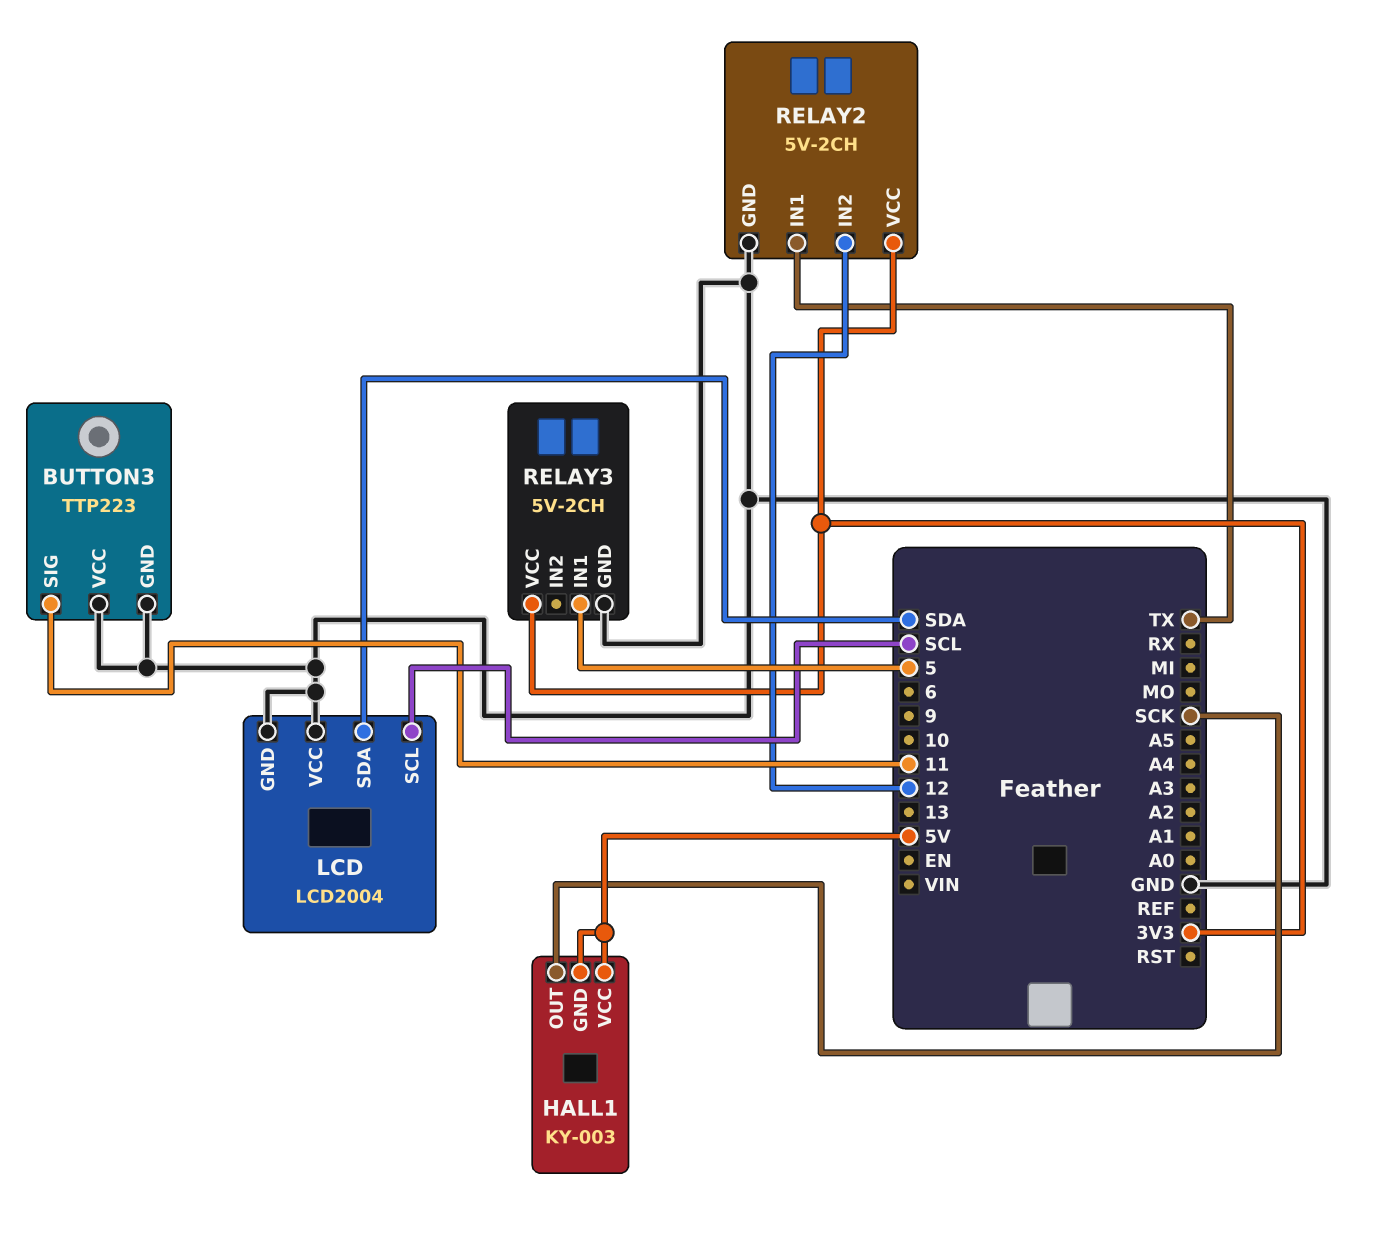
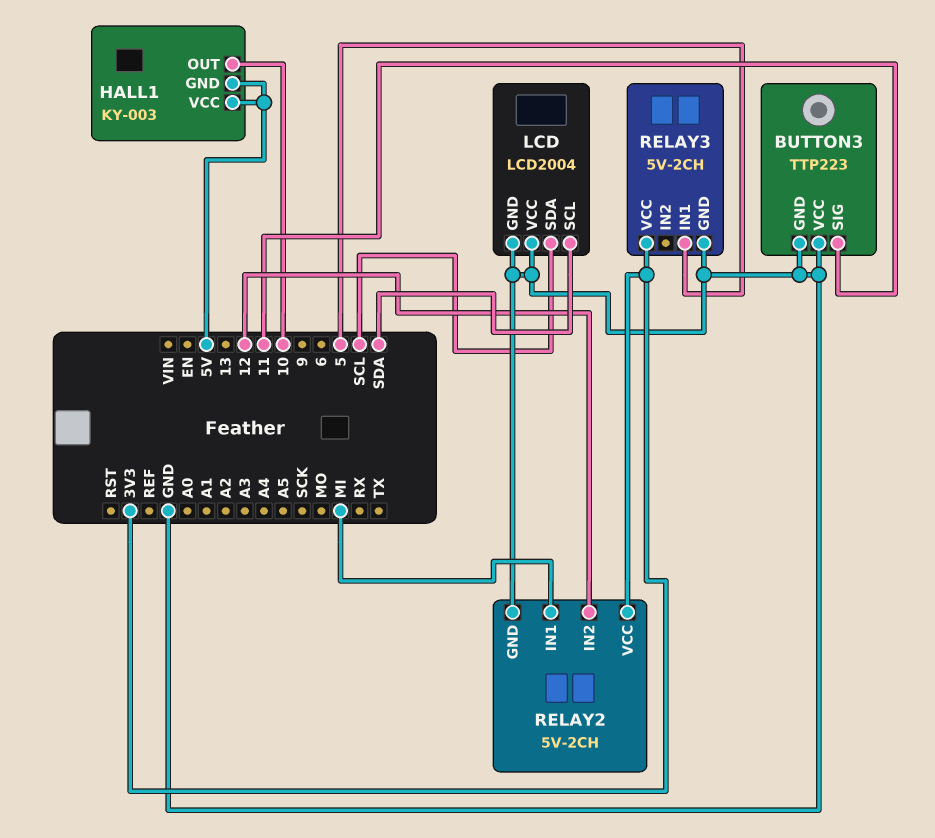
HALL1 pin OUT: SCK -> 10
LCD pin SCL: SCL -> SDA
LCD pin SDA: SDA -> SCL
RELAY2 pin IN1: TX -> MI

